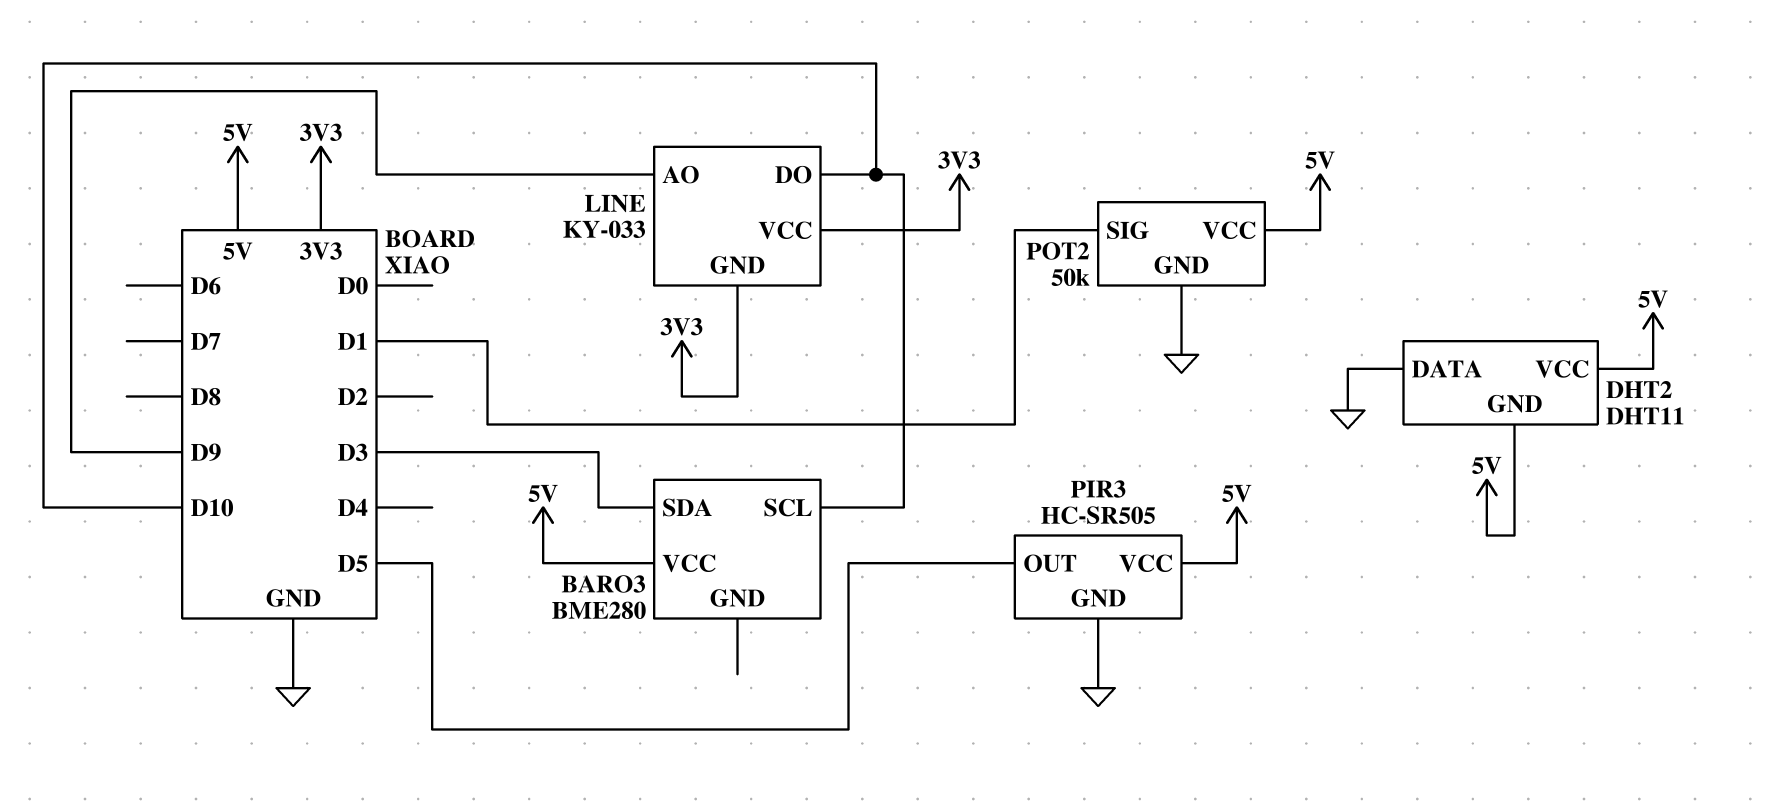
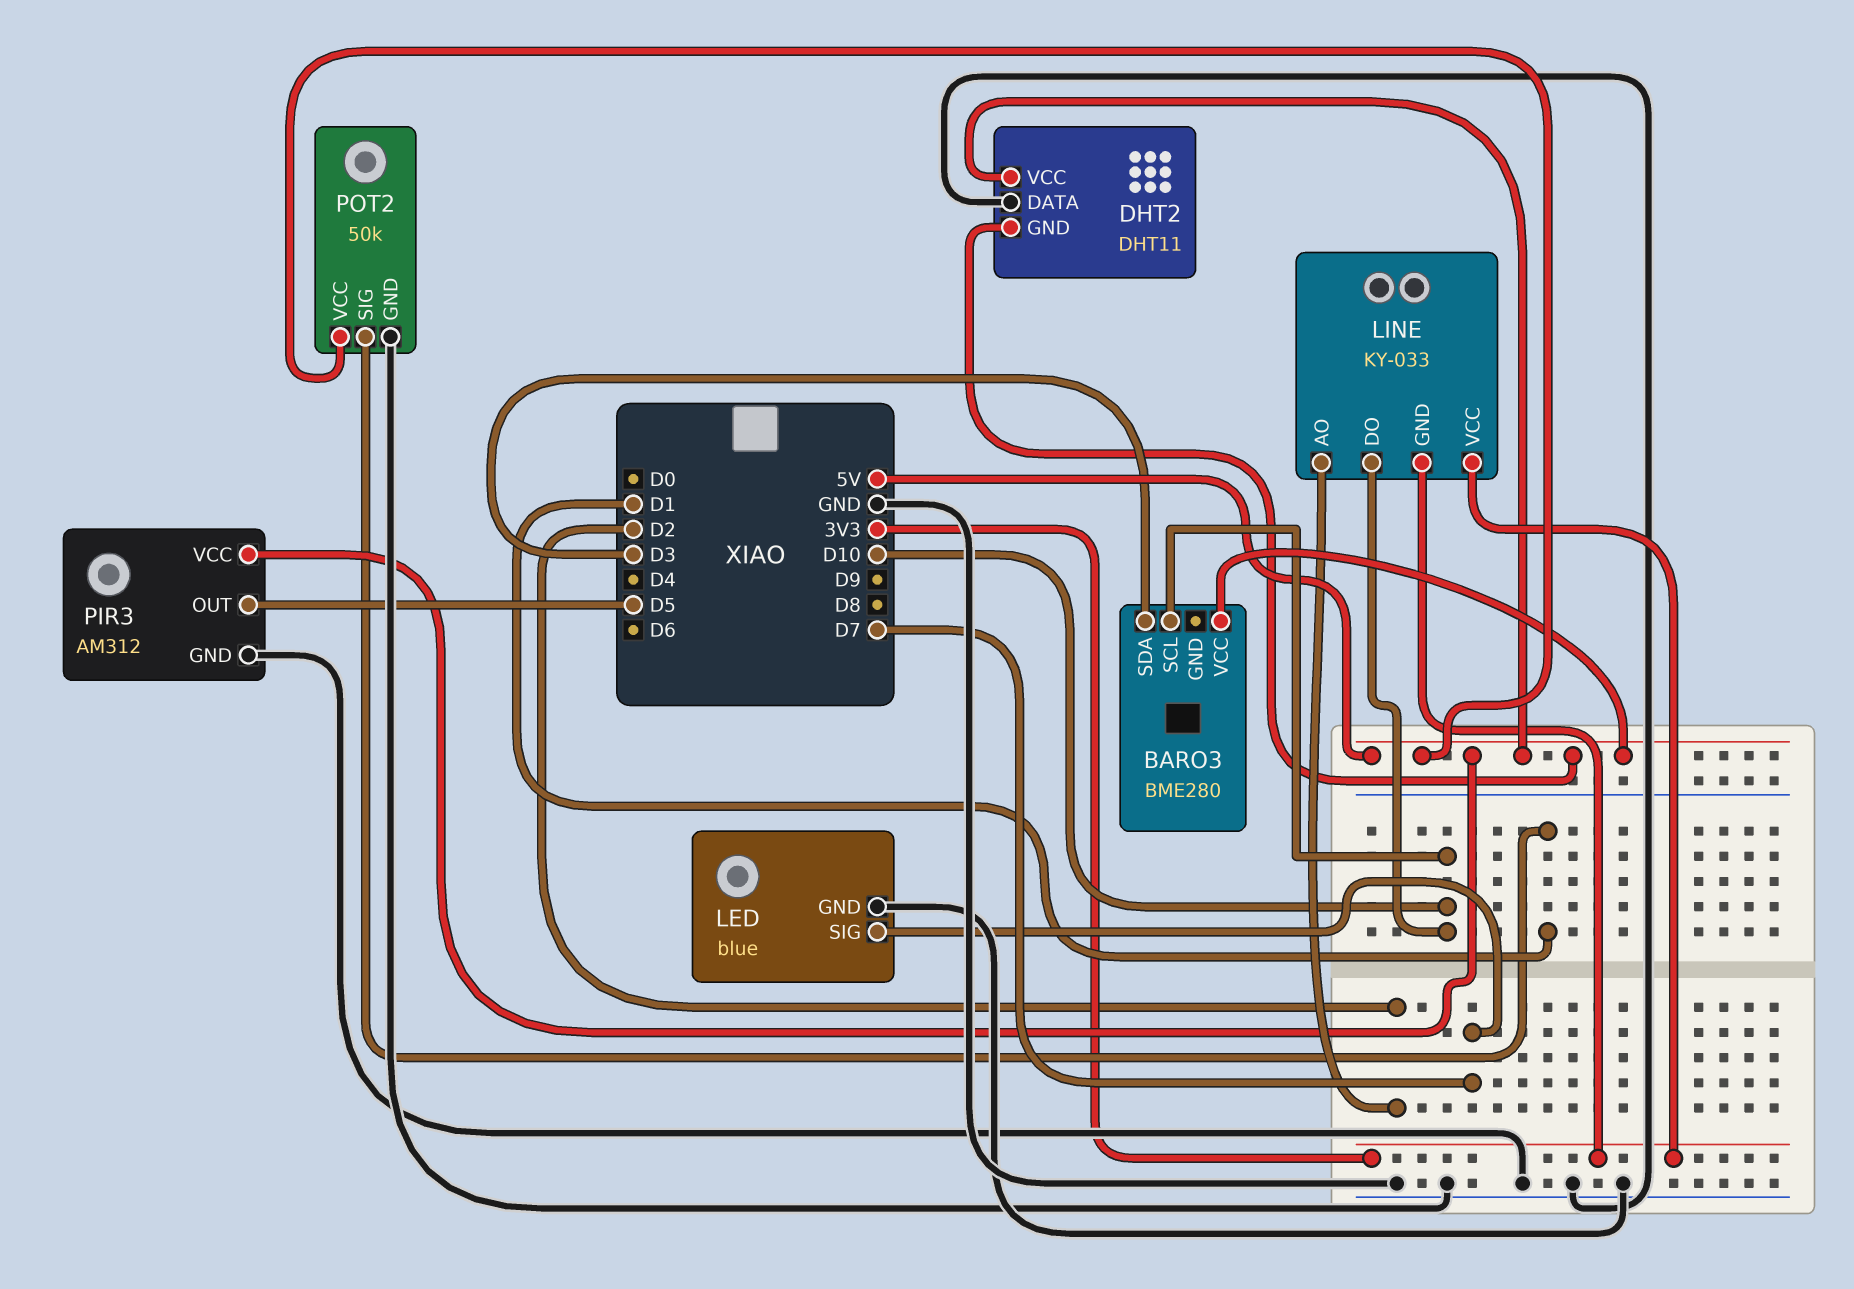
LED: none -> blue
LED pin GND: none -> GND
LED pin SIG: none -> D7
LINE pin AO: D9 -> D2
PIR3: HC-SR505 -> AM312

